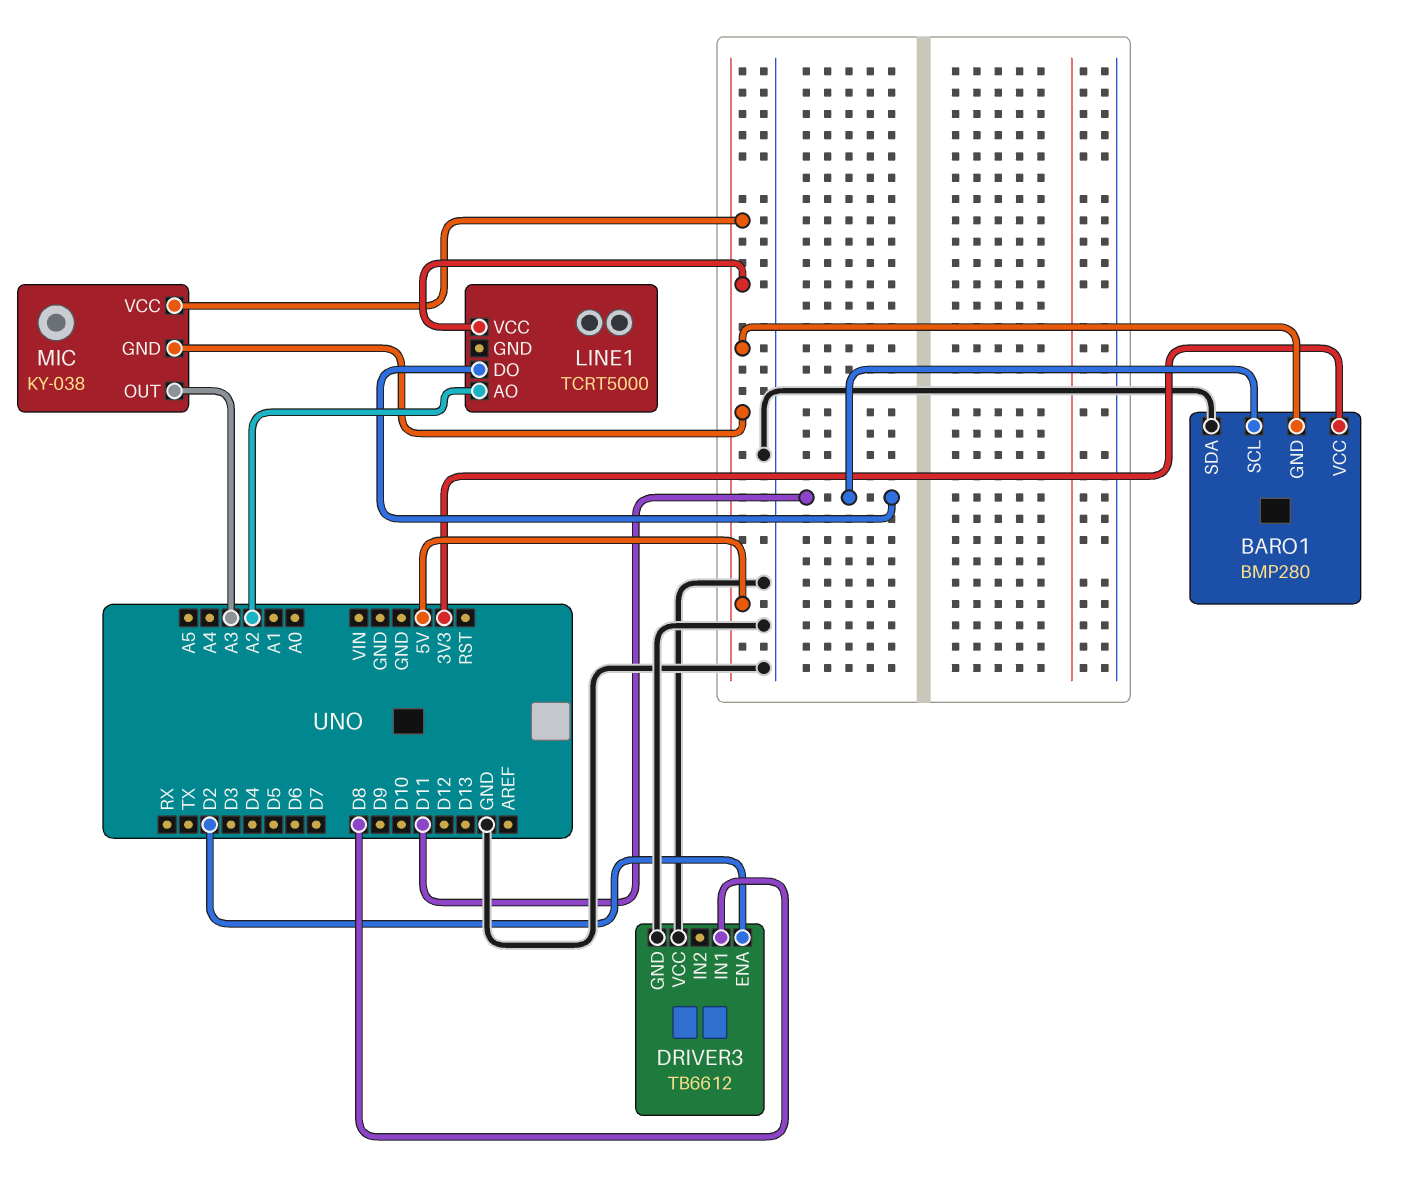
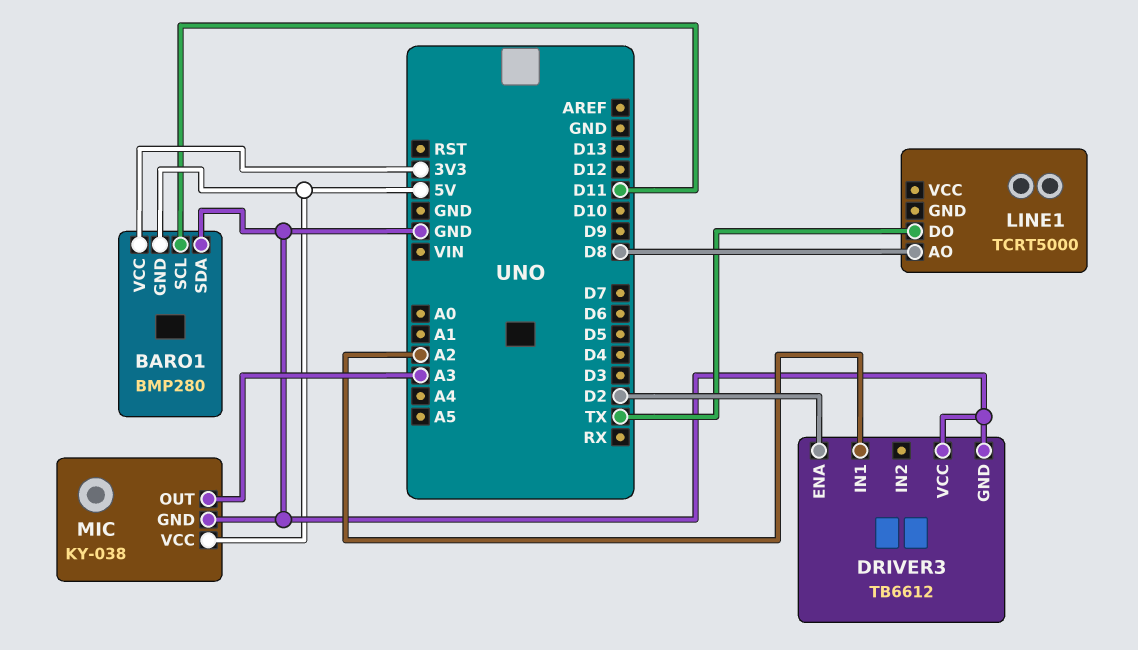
DRIVER3 pin IN1: D8 -> A2
LINE1 pin AO: A2 -> D8
LINE1 pin DO: D11 -> TX
LINE1 pin VCC: 5V -> none
MIC pin GND: 5V -> GND

